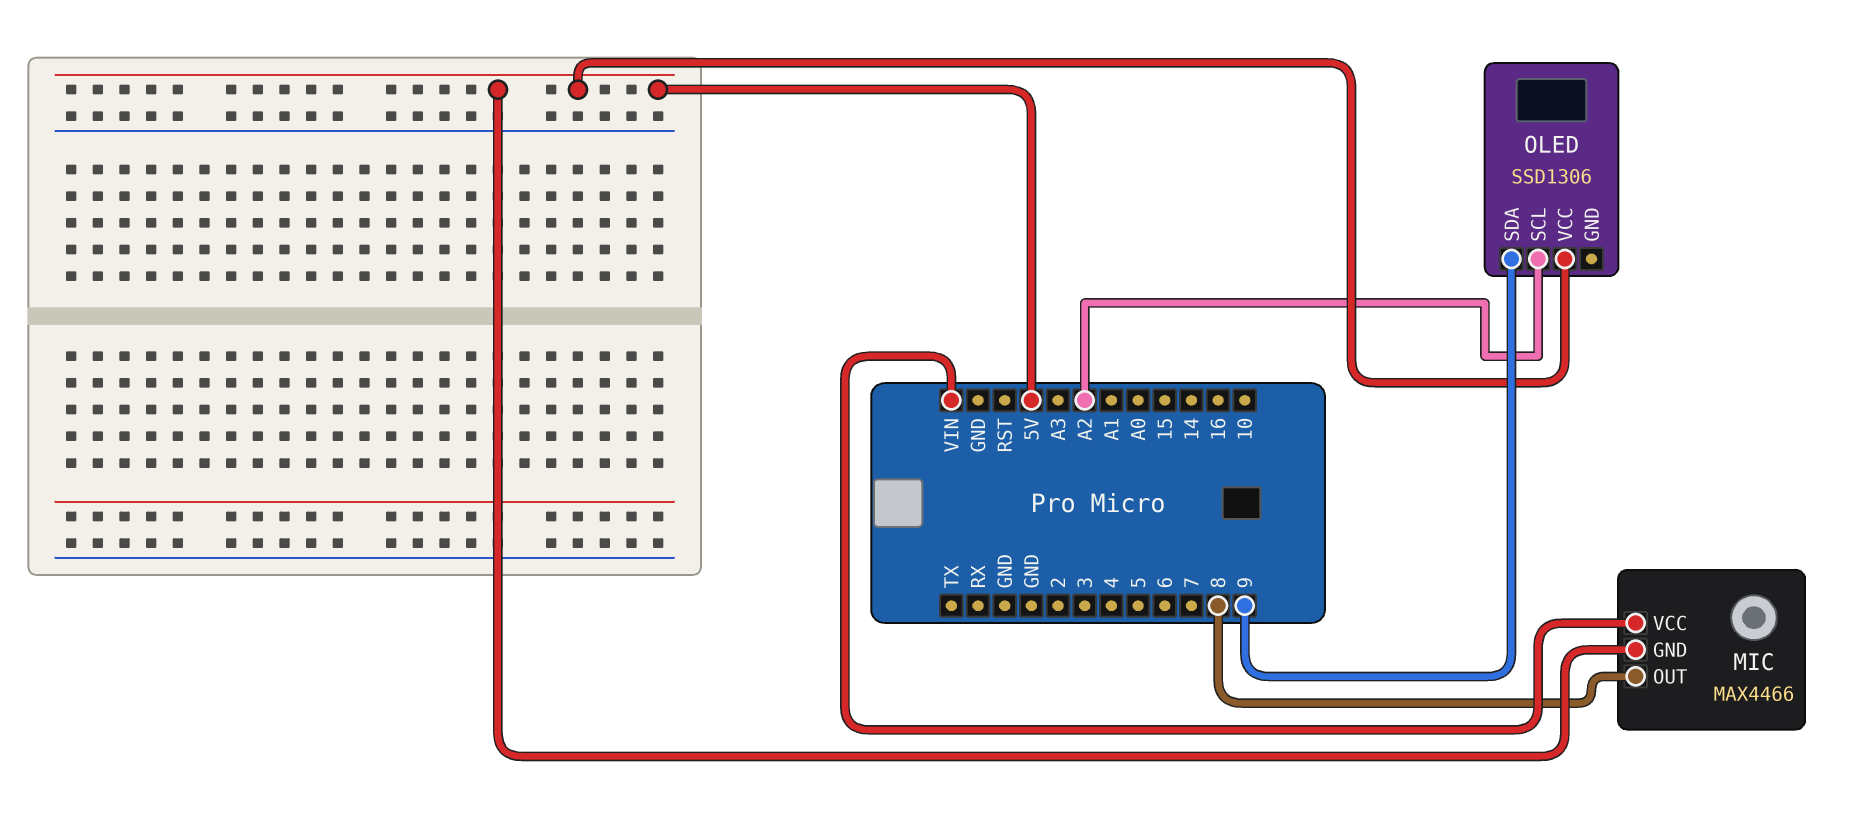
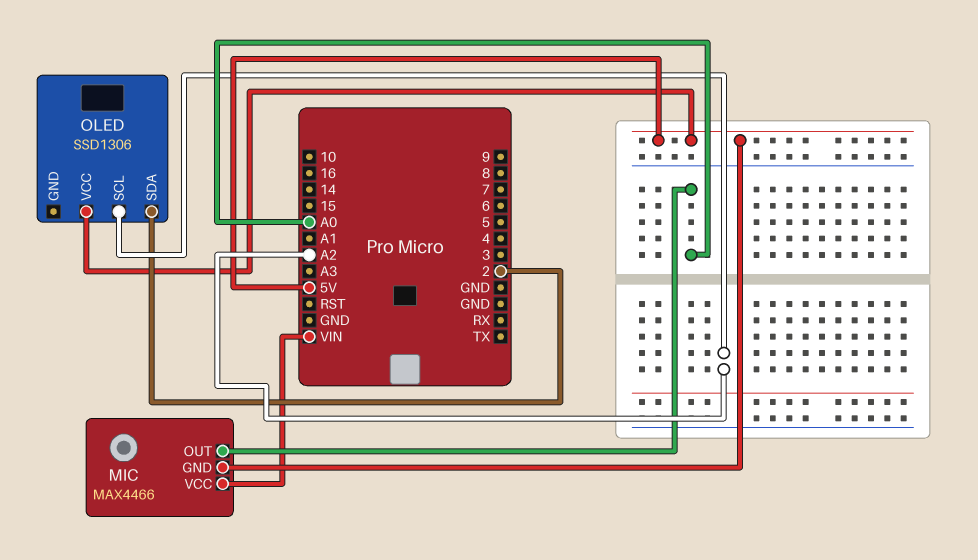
MIC pin OUT: 8 -> A0
OLED pin SDA: 9 -> 2

